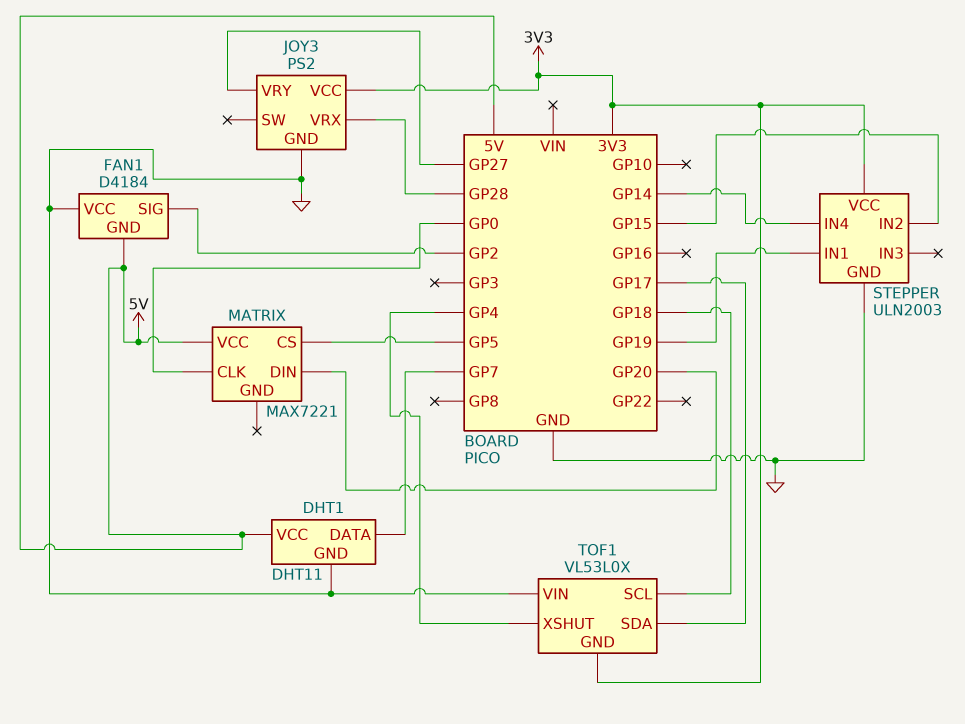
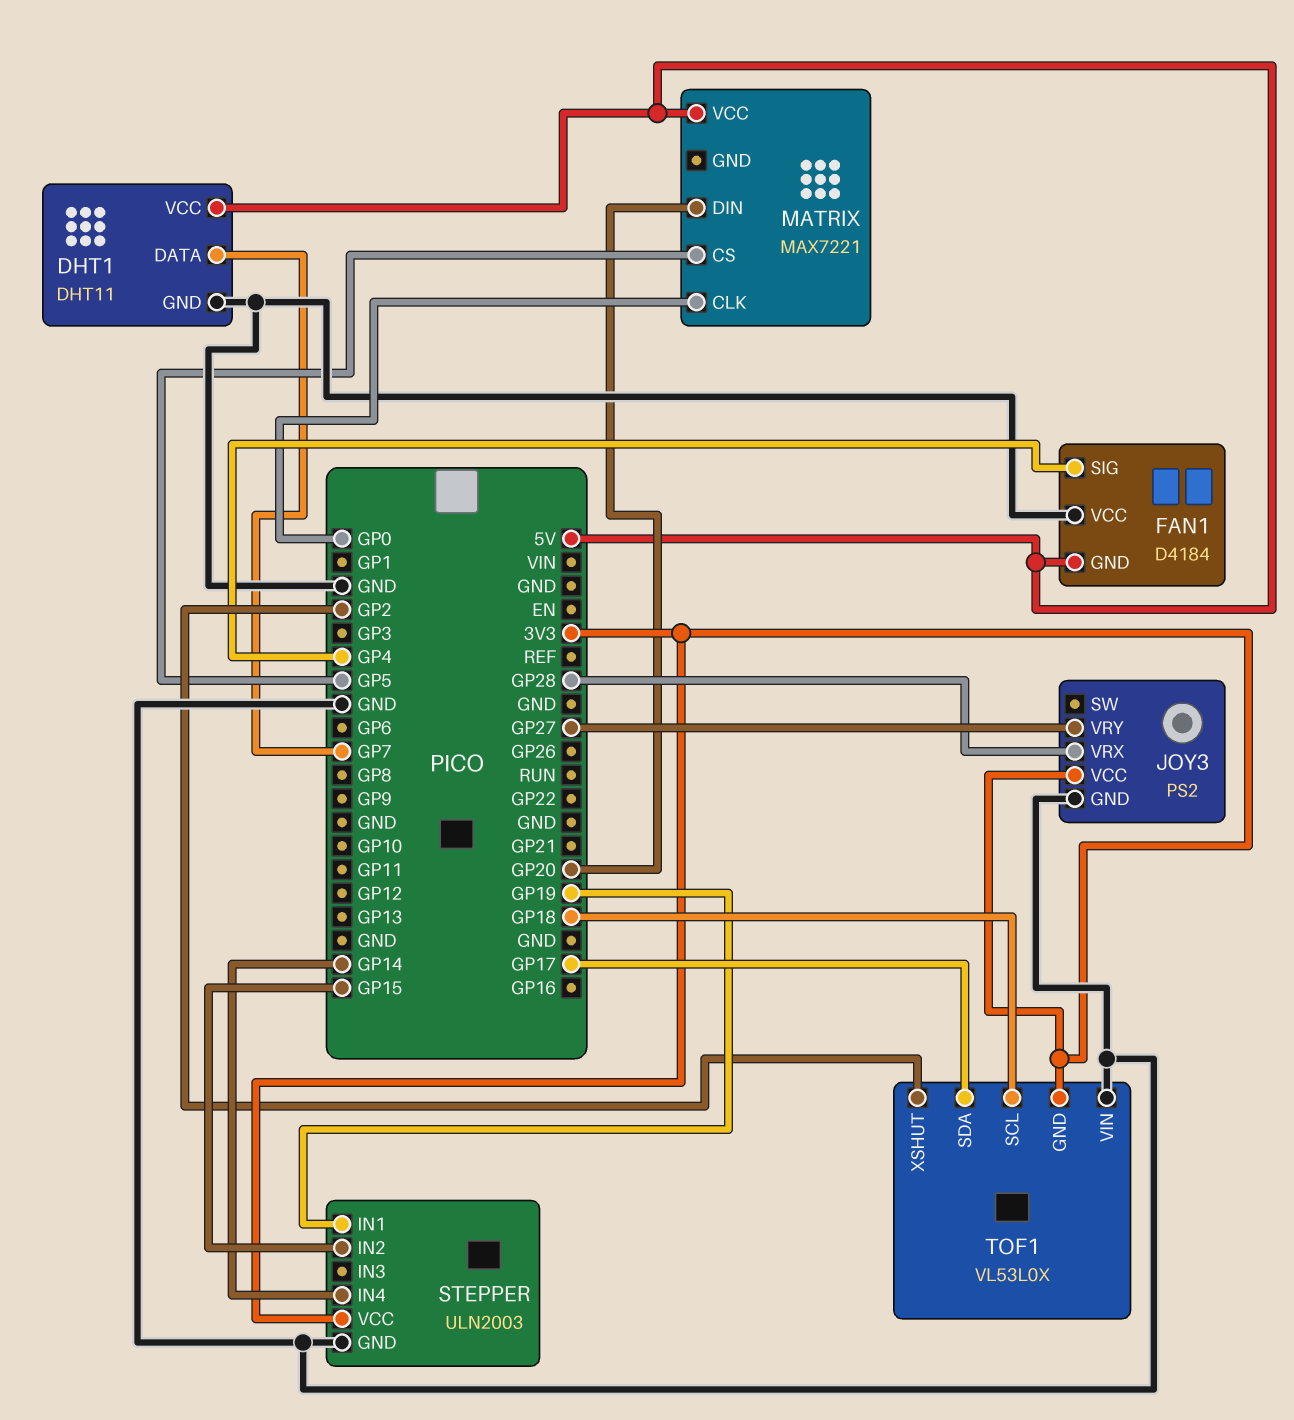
FAN1 pin SIG: GP2 -> GP4
TOF1 pin XSHUT: GP4 -> GP2

